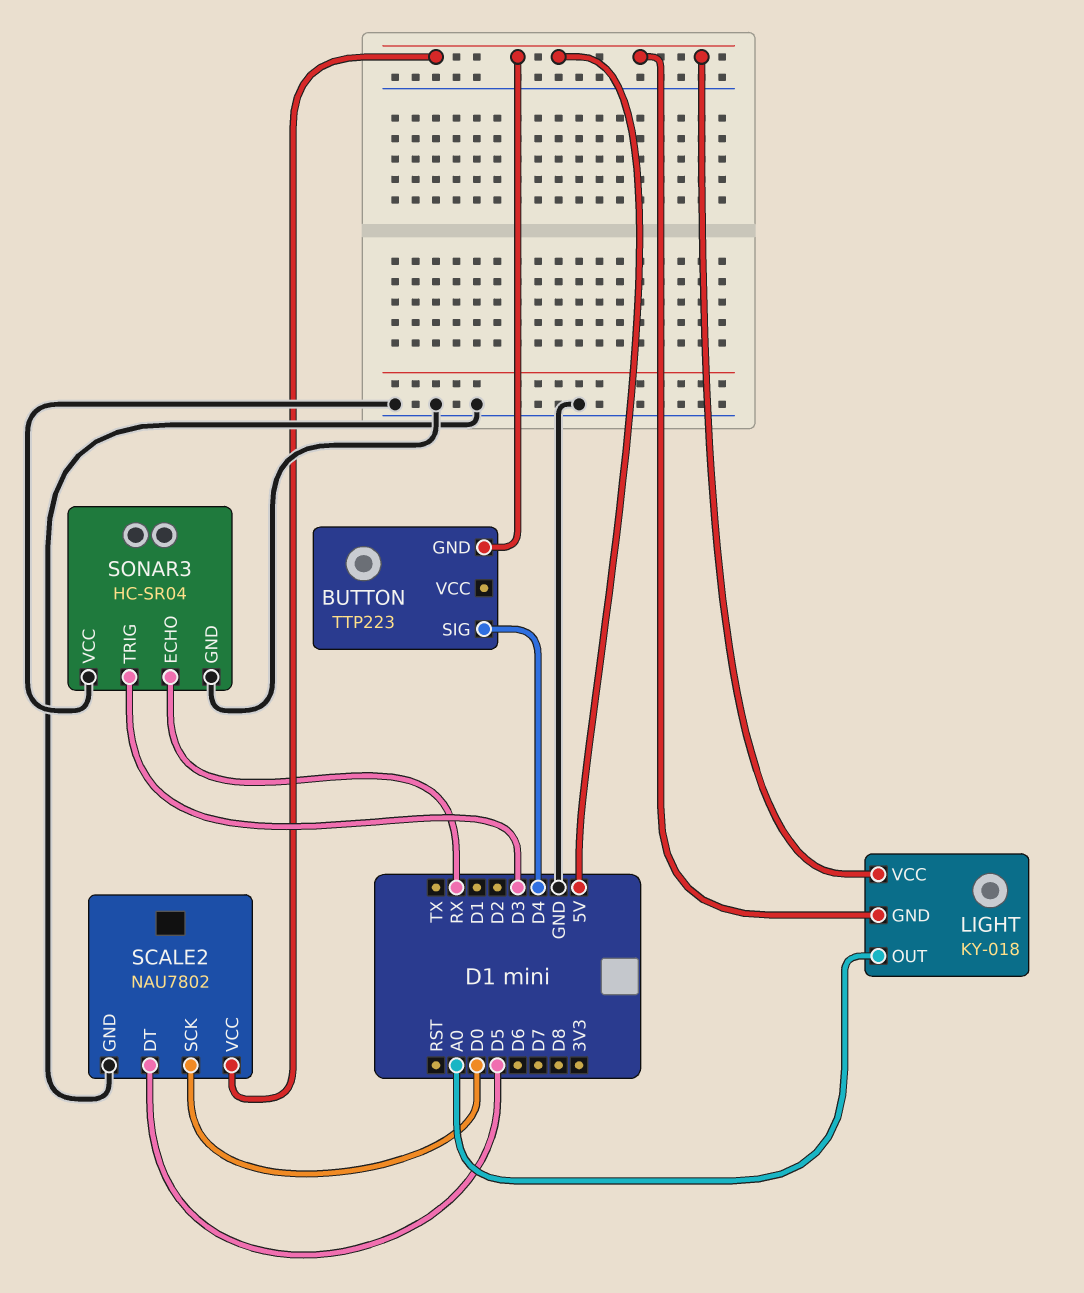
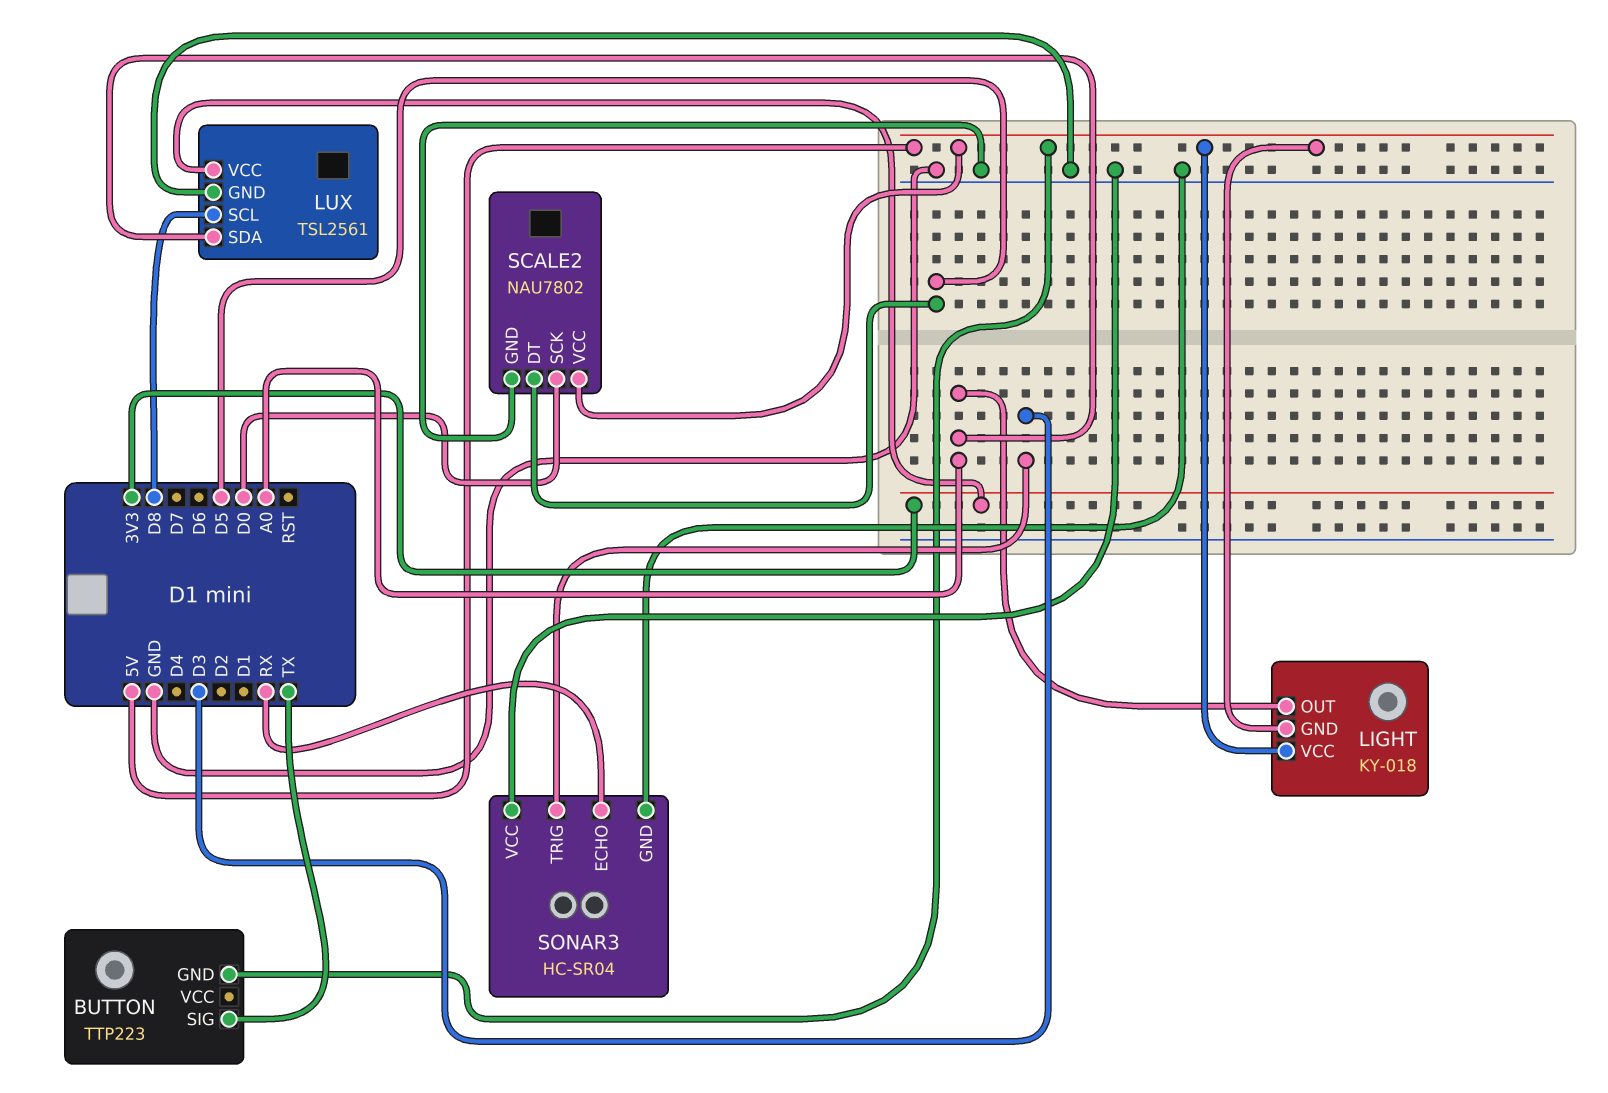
BUTTON pin SIG: D4 -> TX
LUX: none -> TSL2561
LUX pin GND: none -> GND
LUX pin SCL: none -> D8
LUX pin SDA: none -> A0
LUX pin VCC: none -> 3V3

